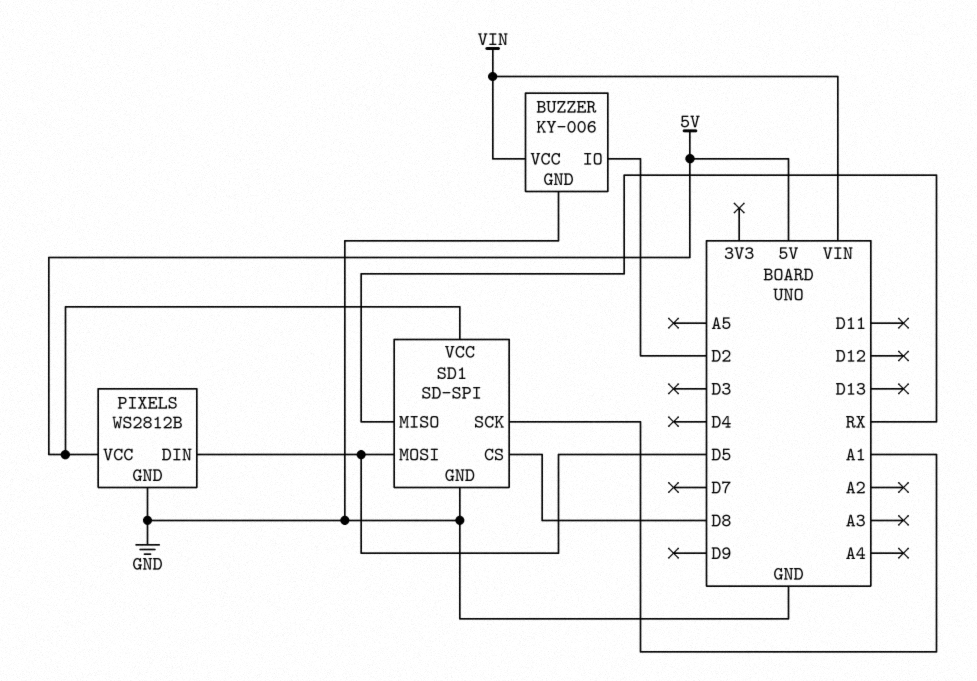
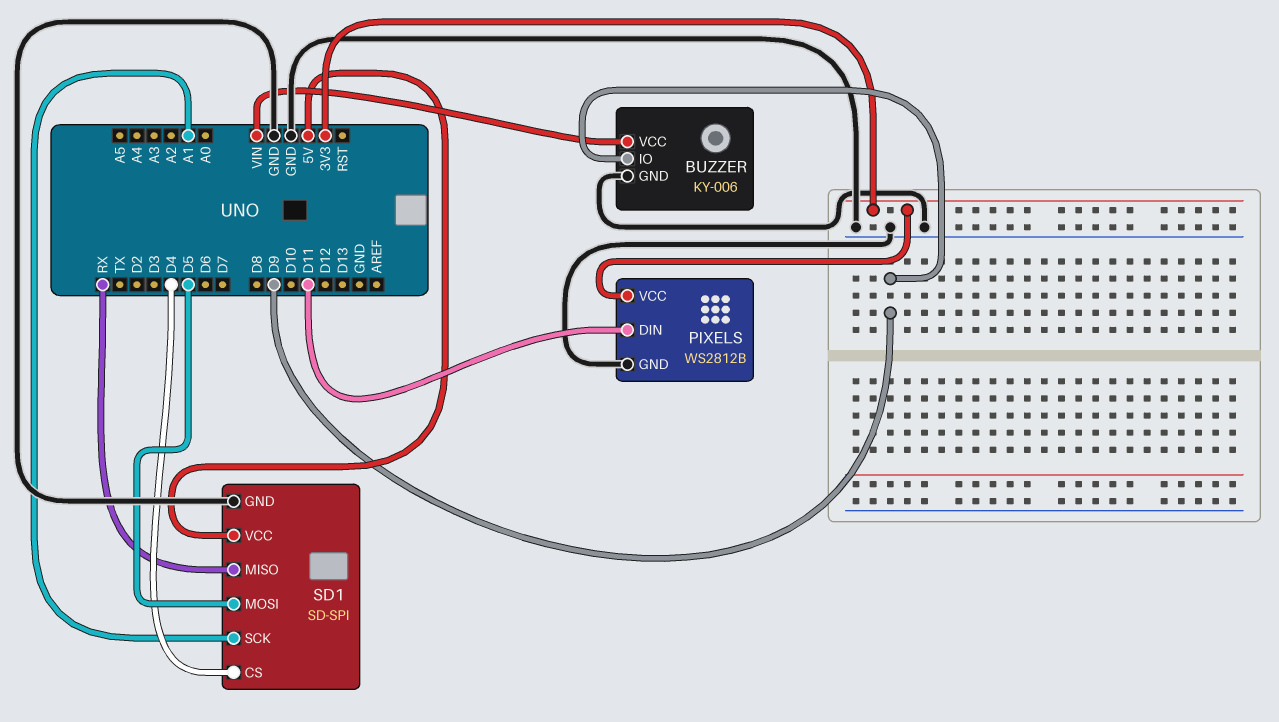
BUZZER pin IO: D2 -> D9
PIXELS pin DIN: D5 -> D11
PIXELS pin VCC: 5V -> 3V3
SD1 pin CS: D8 -> D4

